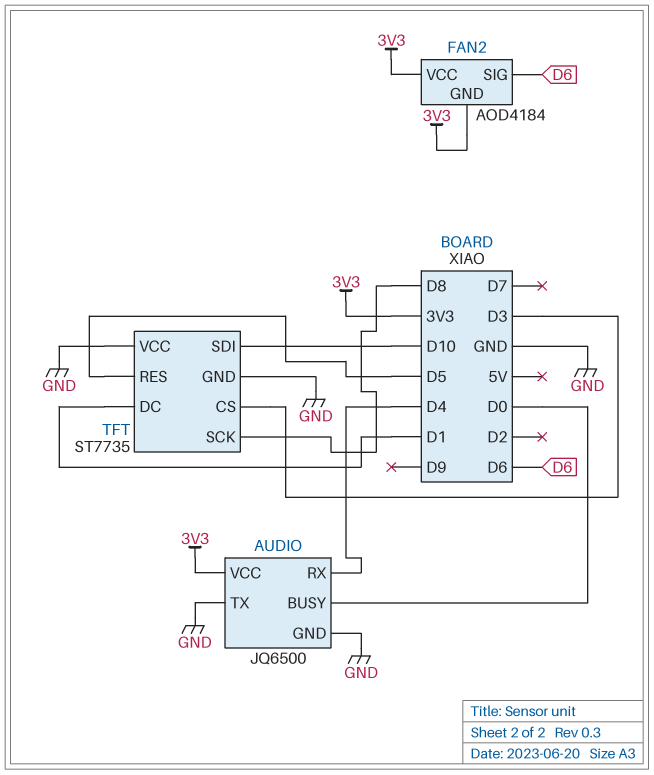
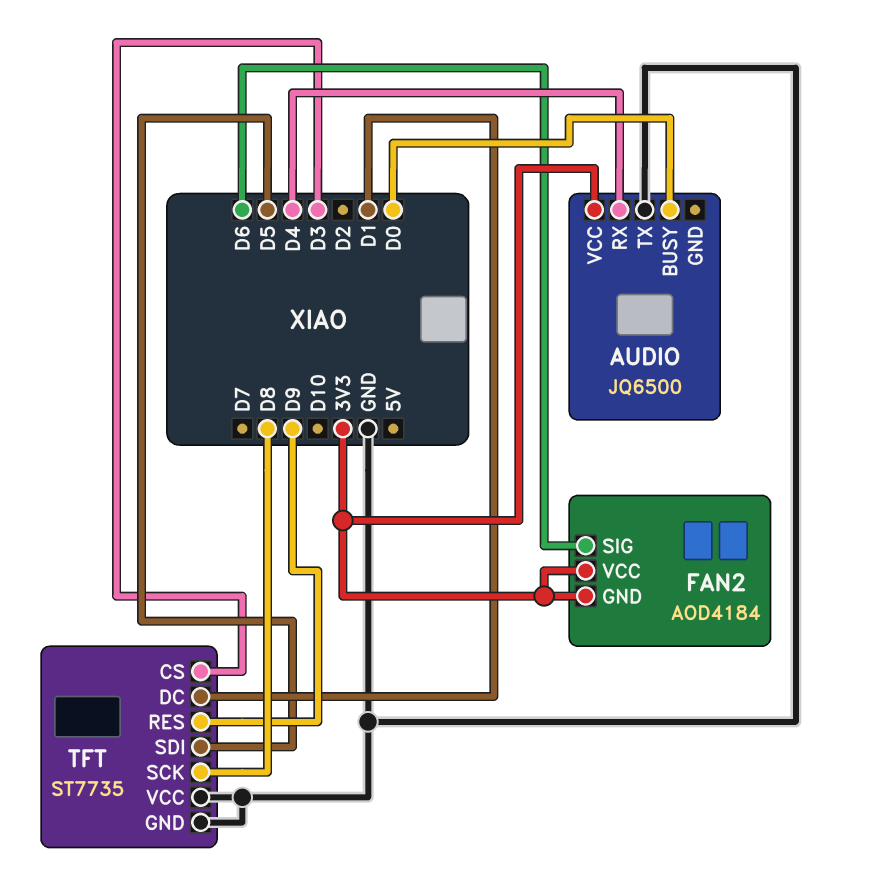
AUDIO pin GND: GND -> none
TFT pin RES: D5 -> D9
TFT pin SDI: D10 -> D5

